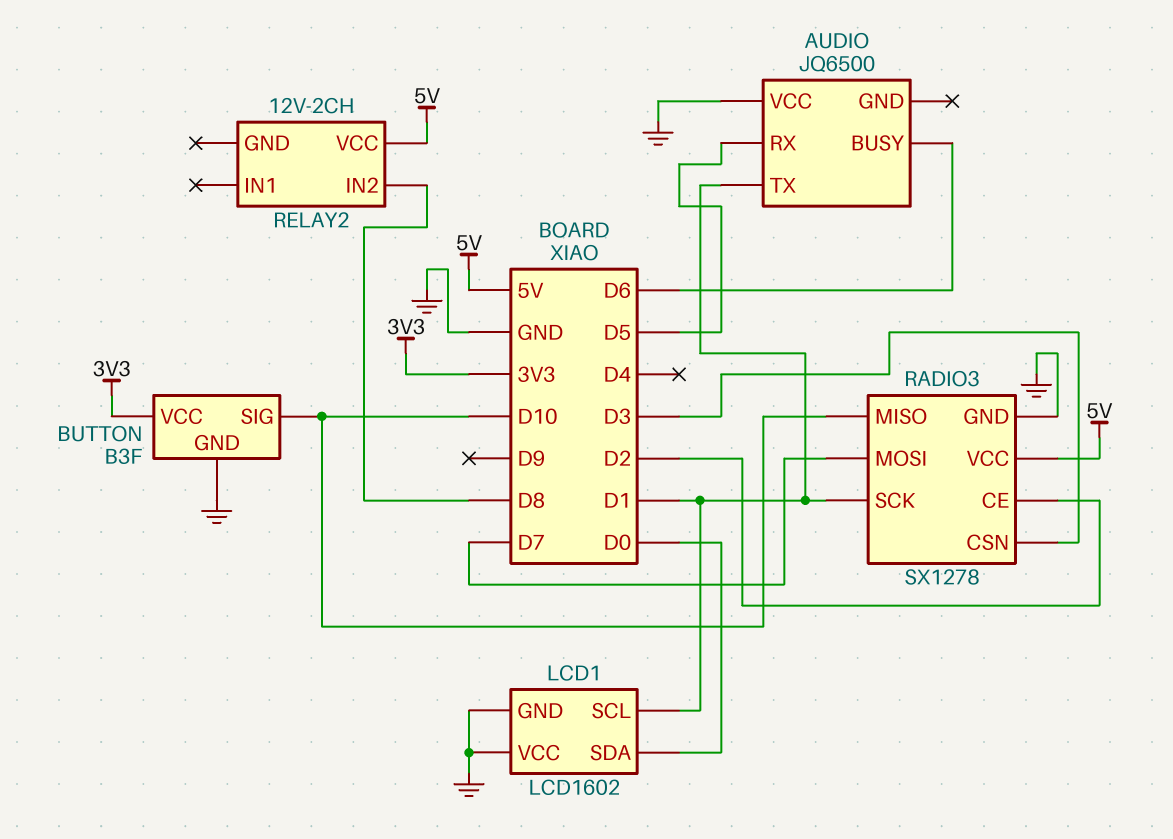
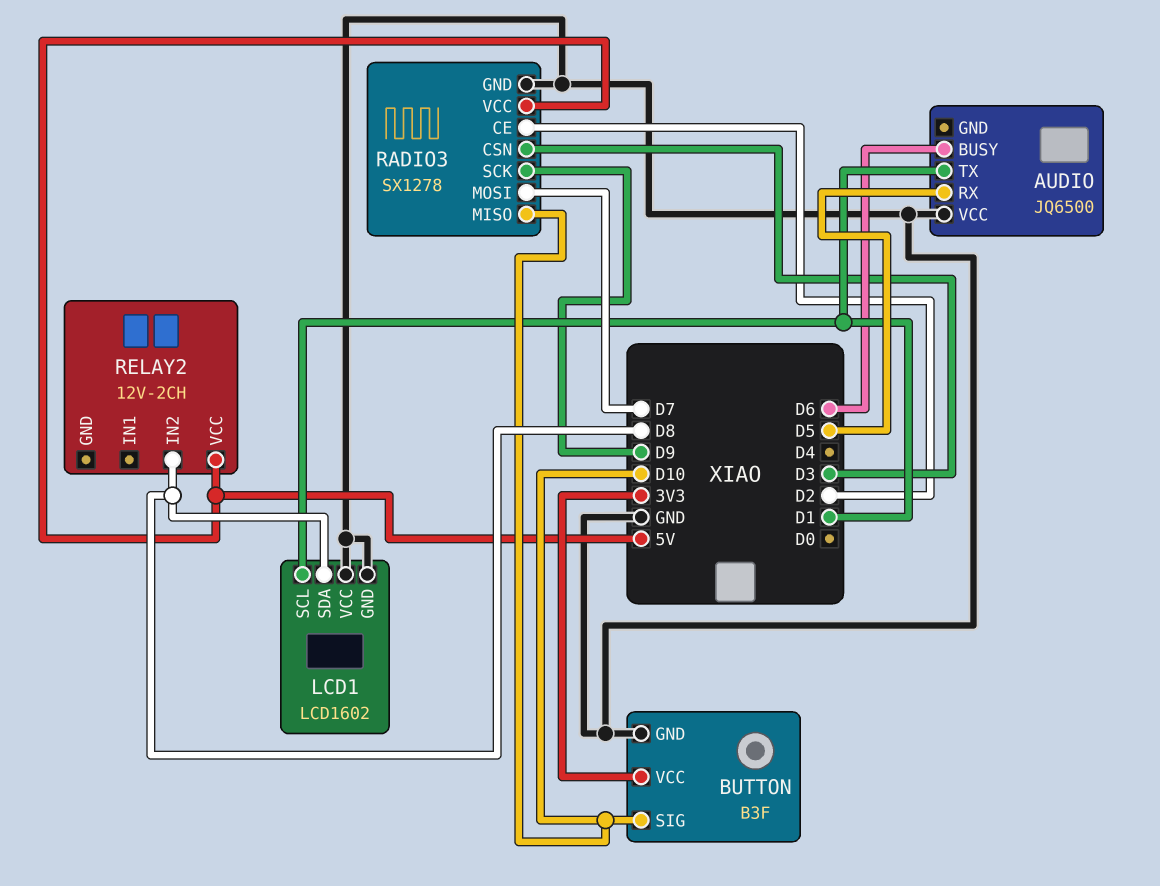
LCD1 pin SDA: D0 -> D8
RADIO3 pin SCK: D1 -> D9

